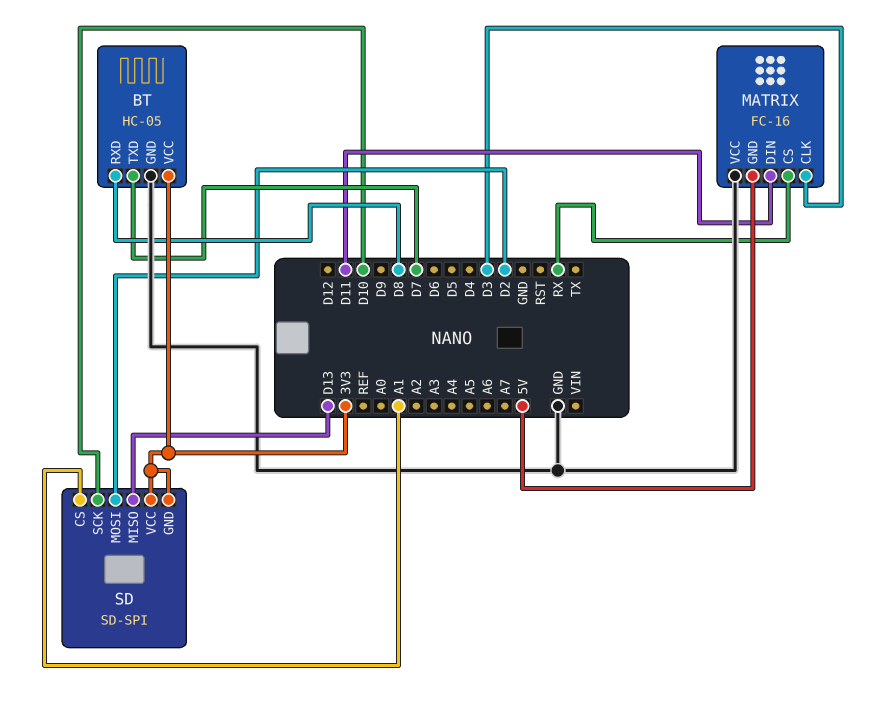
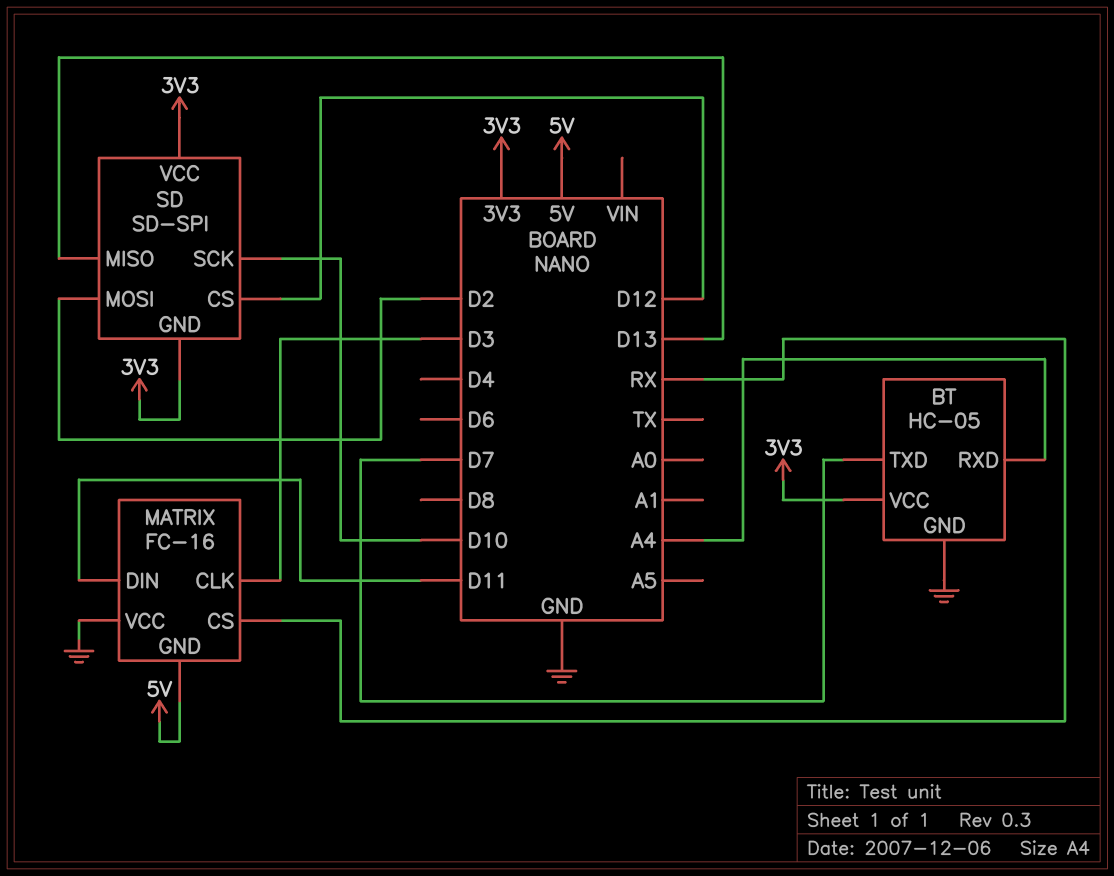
BT pin RXD: D8 -> A4
SD pin CS: A1 -> D12

